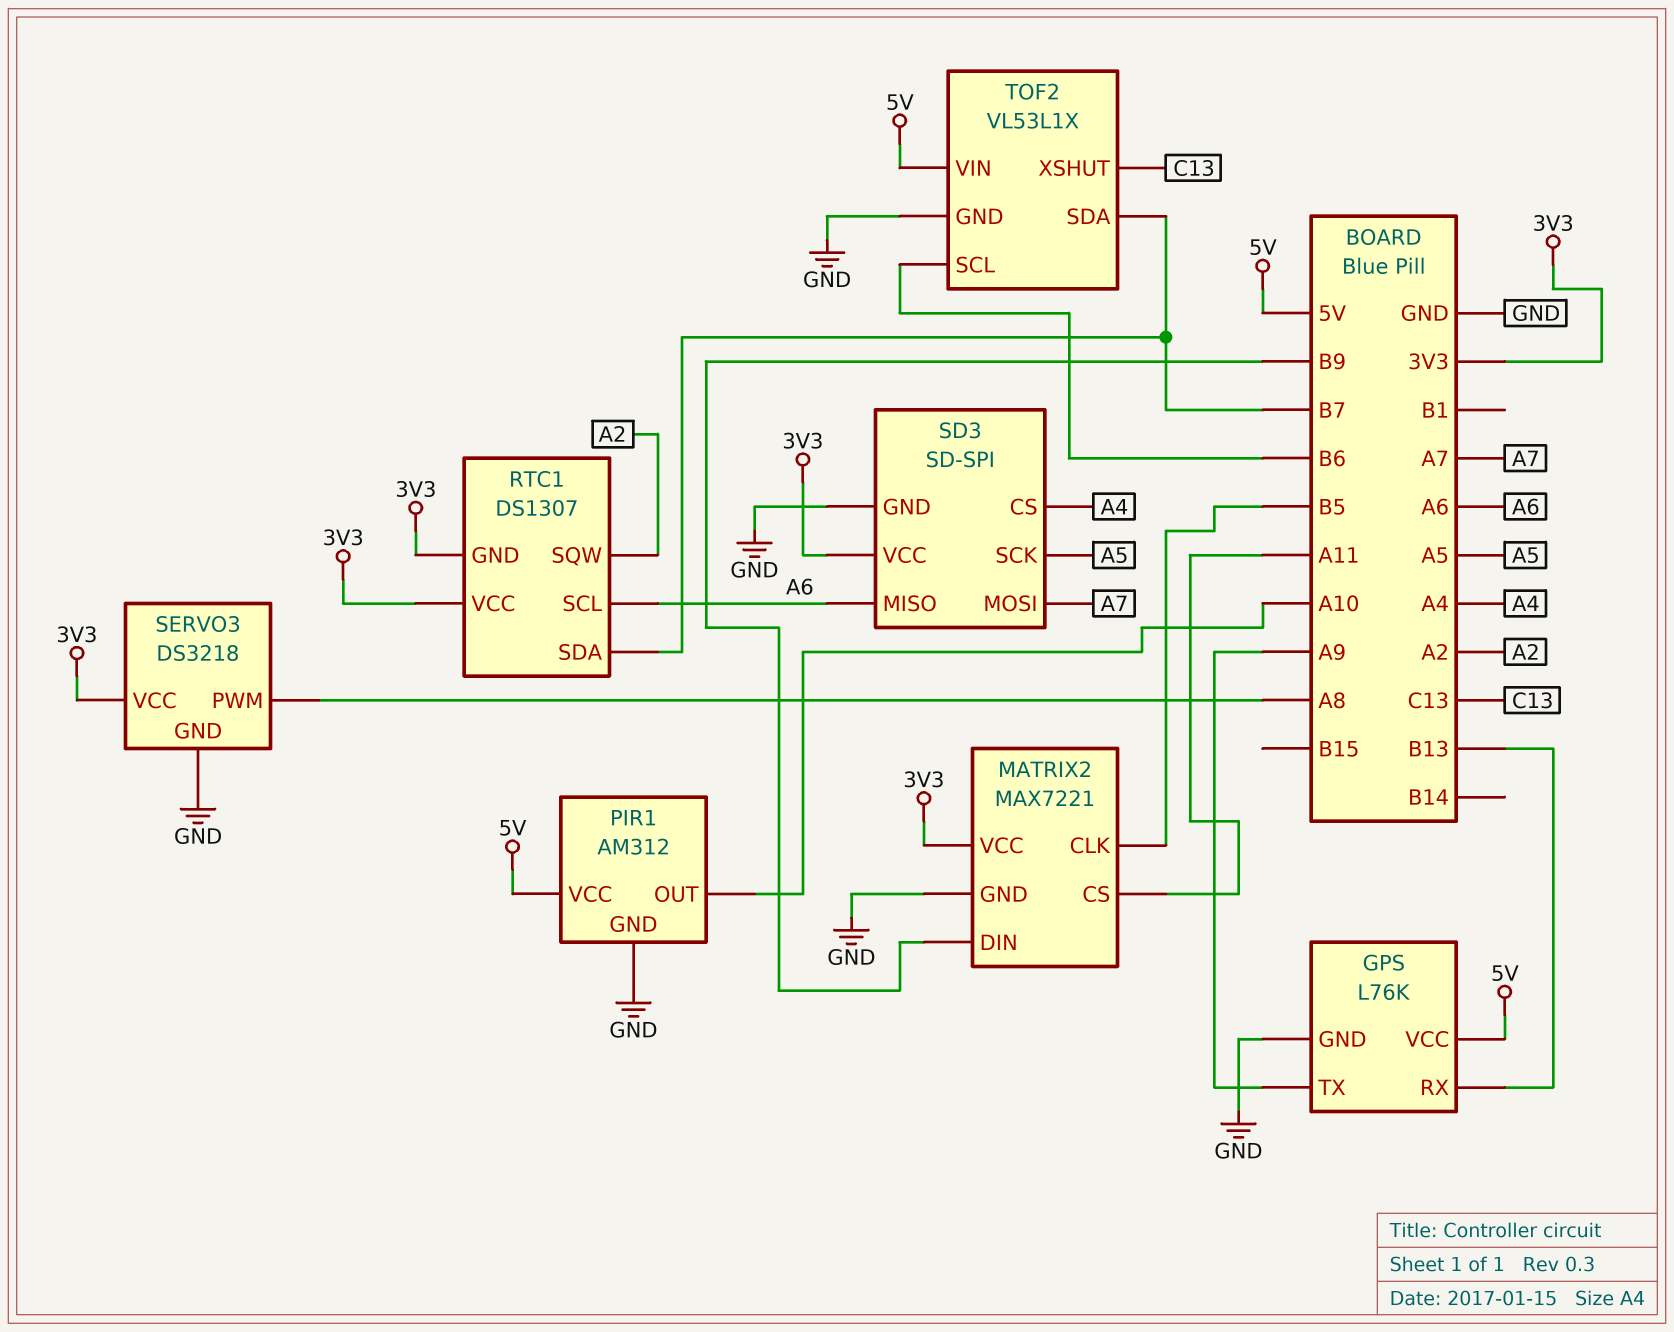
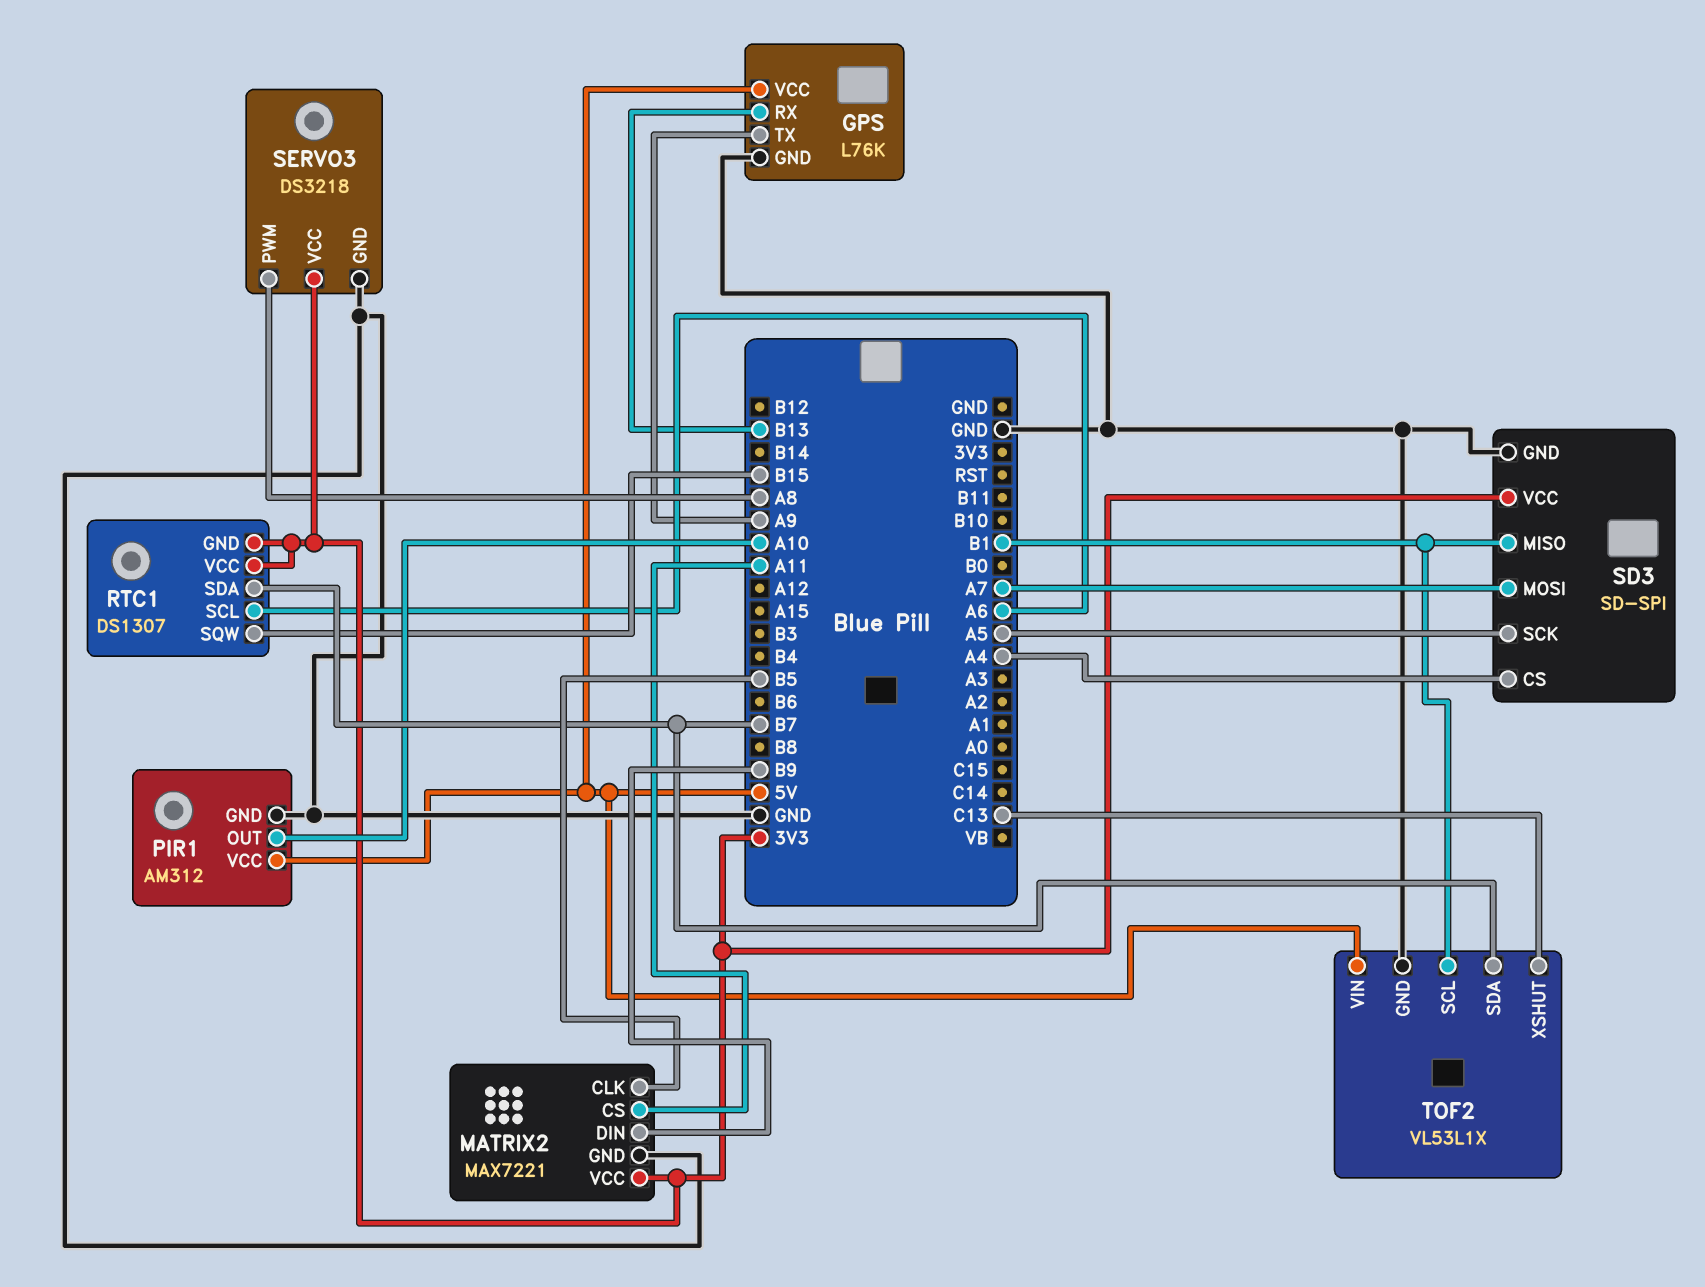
RTC1 pin SQW: A2 -> B15
SD3 pin MISO: A6 -> B1
TOF2 pin SCL: B6 -> B1

